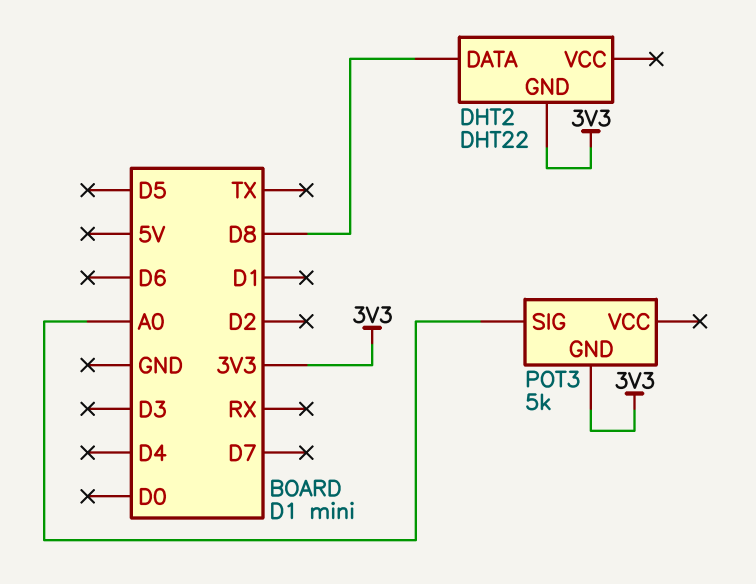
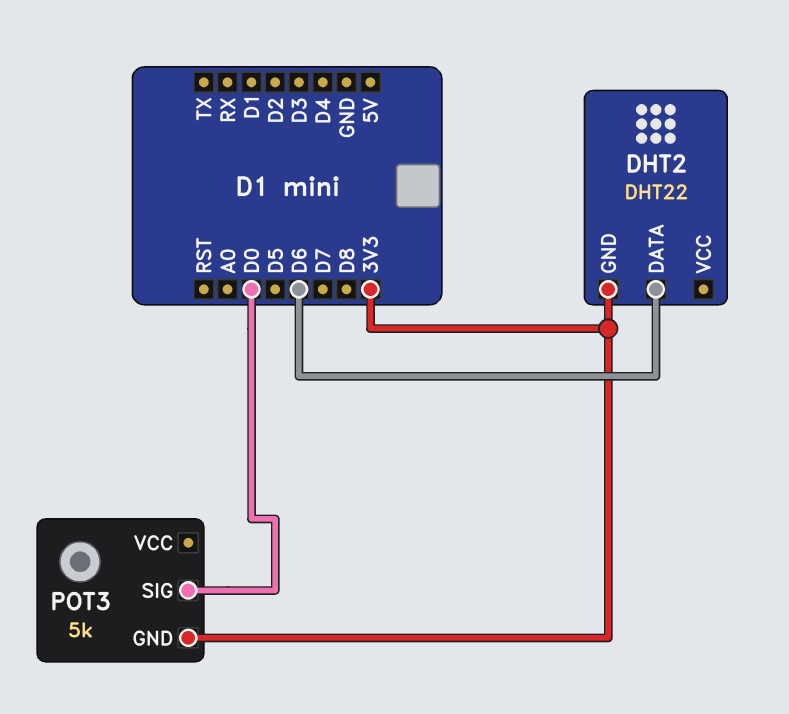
DHT2 pin DATA: D8 -> D6
POT3 pin SIG: A0 -> D0

